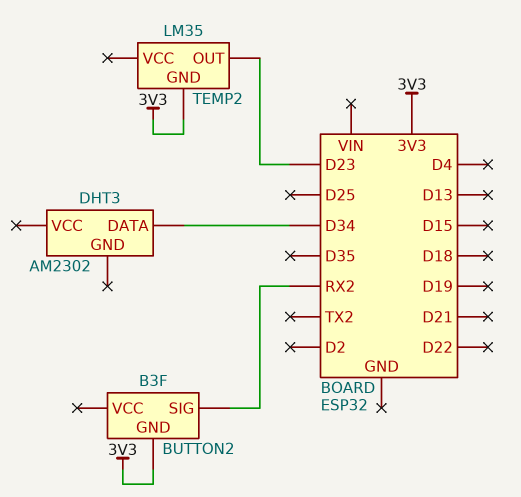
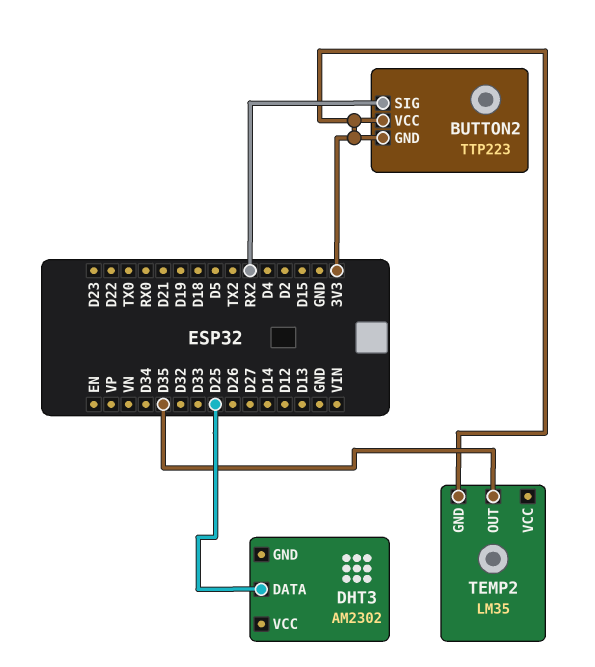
BUTTON2: B3F -> TTP223
BUTTON2 pin VCC: none -> 3V3
DHT3 pin DATA: D34 -> D25
TEMP2 pin OUT: D23 -> D35

